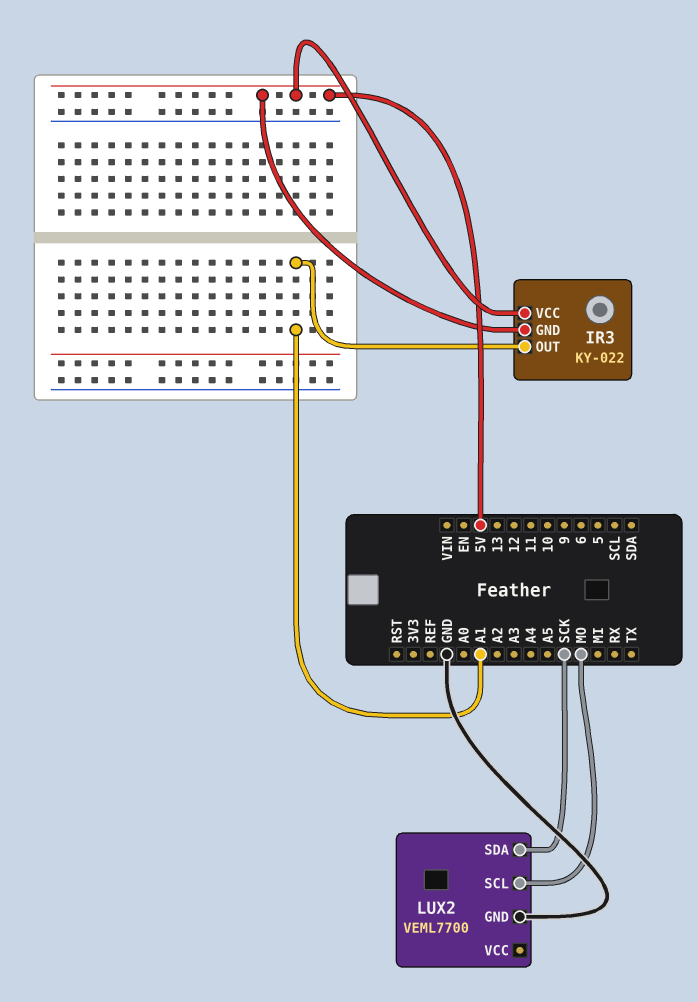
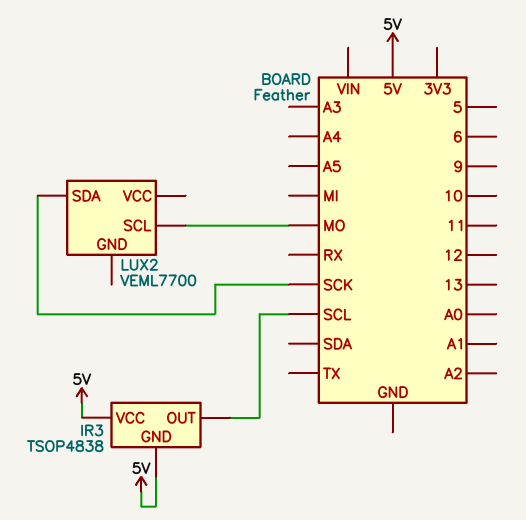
IR3: KY-022 -> TSOP4838
IR3 pin OUT: A1 -> SCL
LUX2 pin GND: GND -> none

